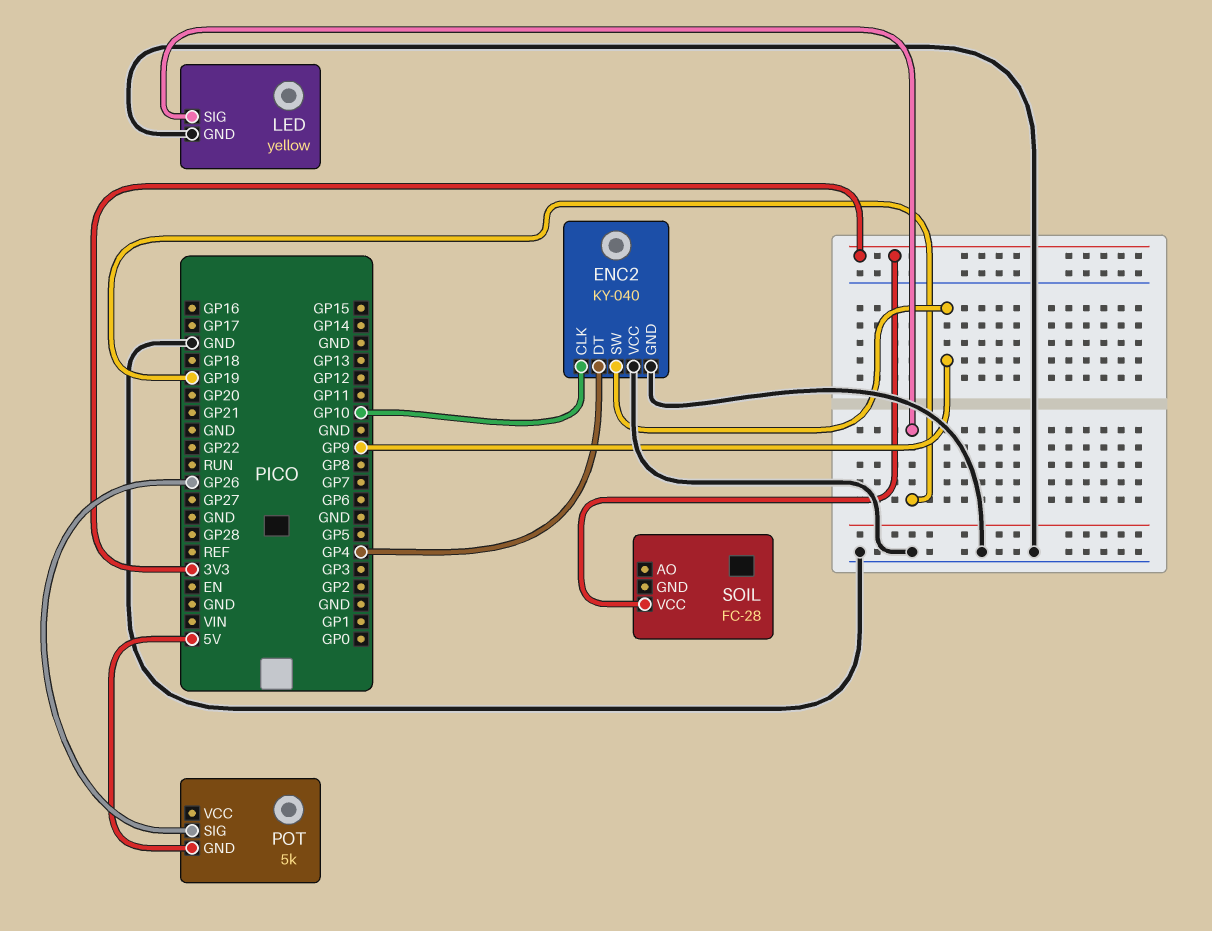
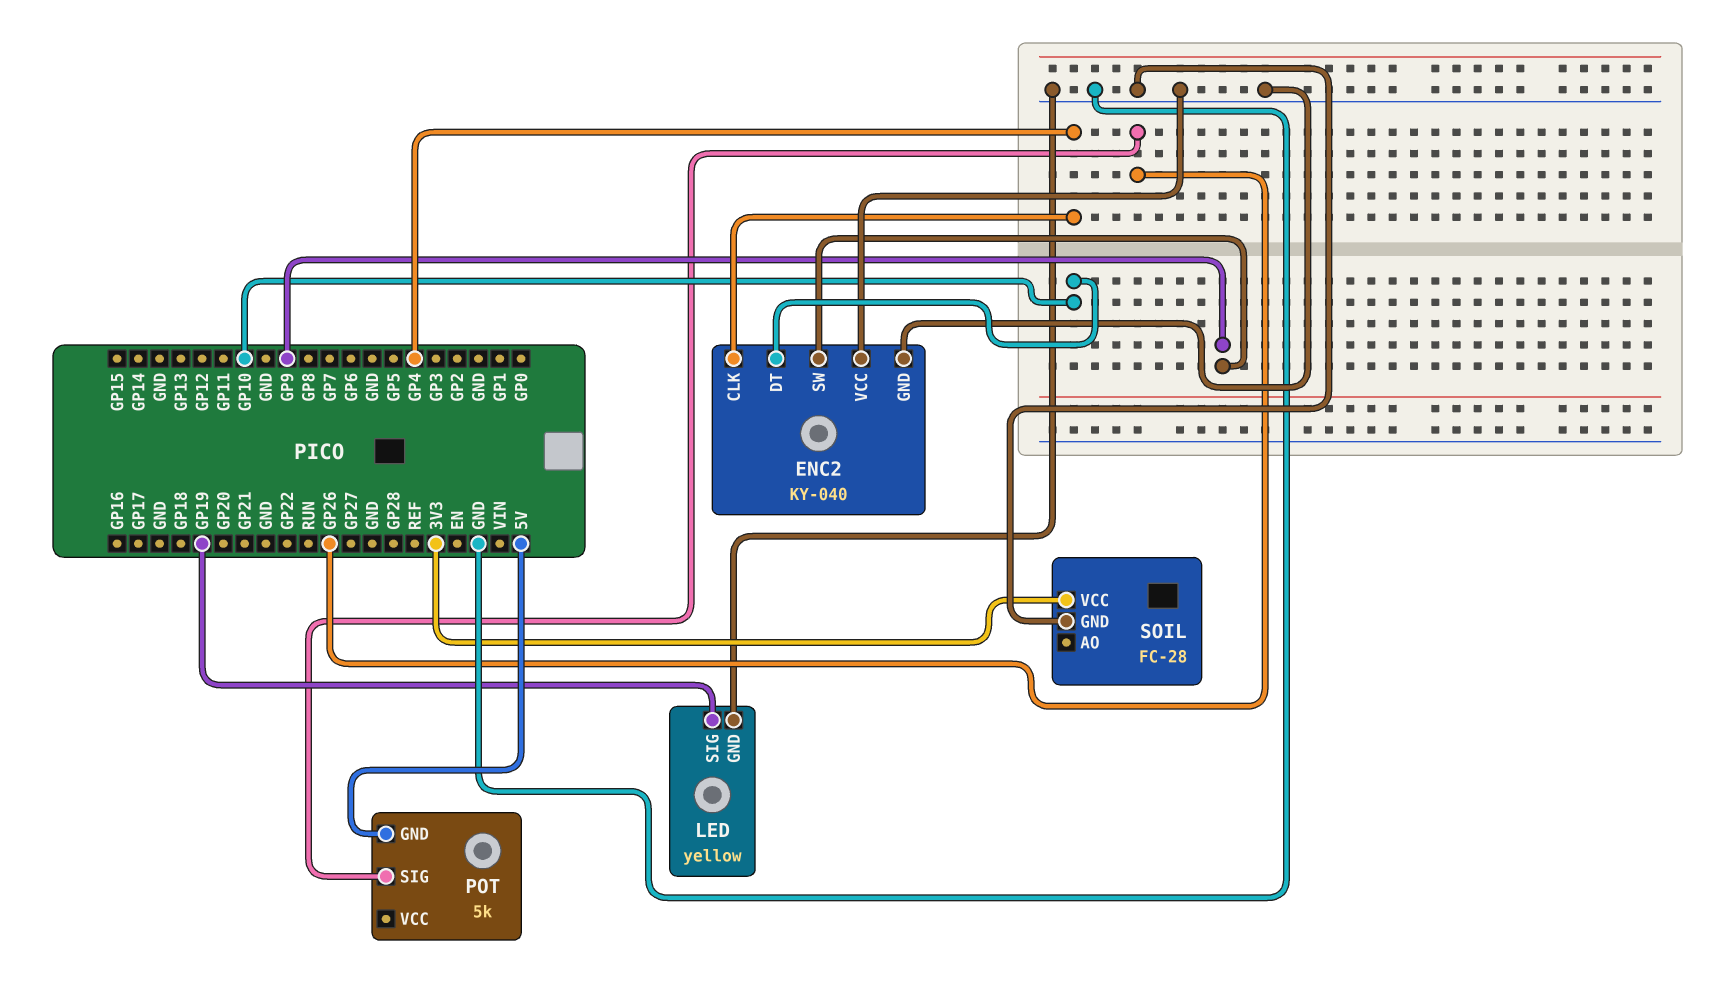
ENC2 pin CLK: GP10 -> GP4
ENC2 pin DT: GP4 -> GP10
SOIL pin GND: none -> GND

